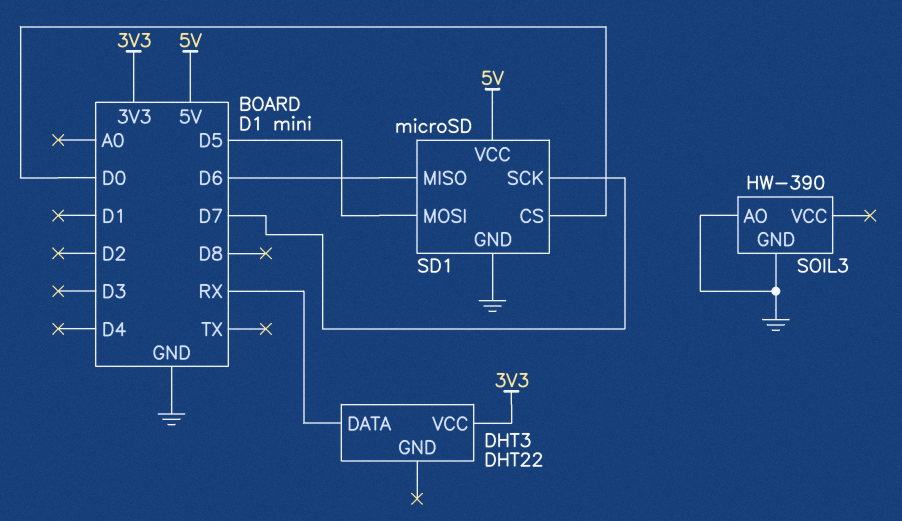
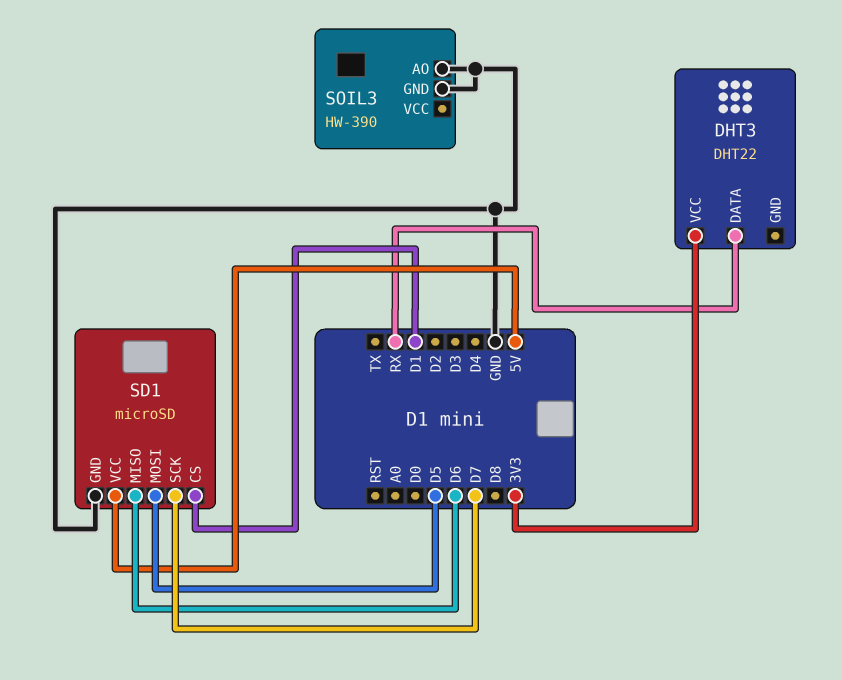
SD1 pin CS: D0 -> D1

